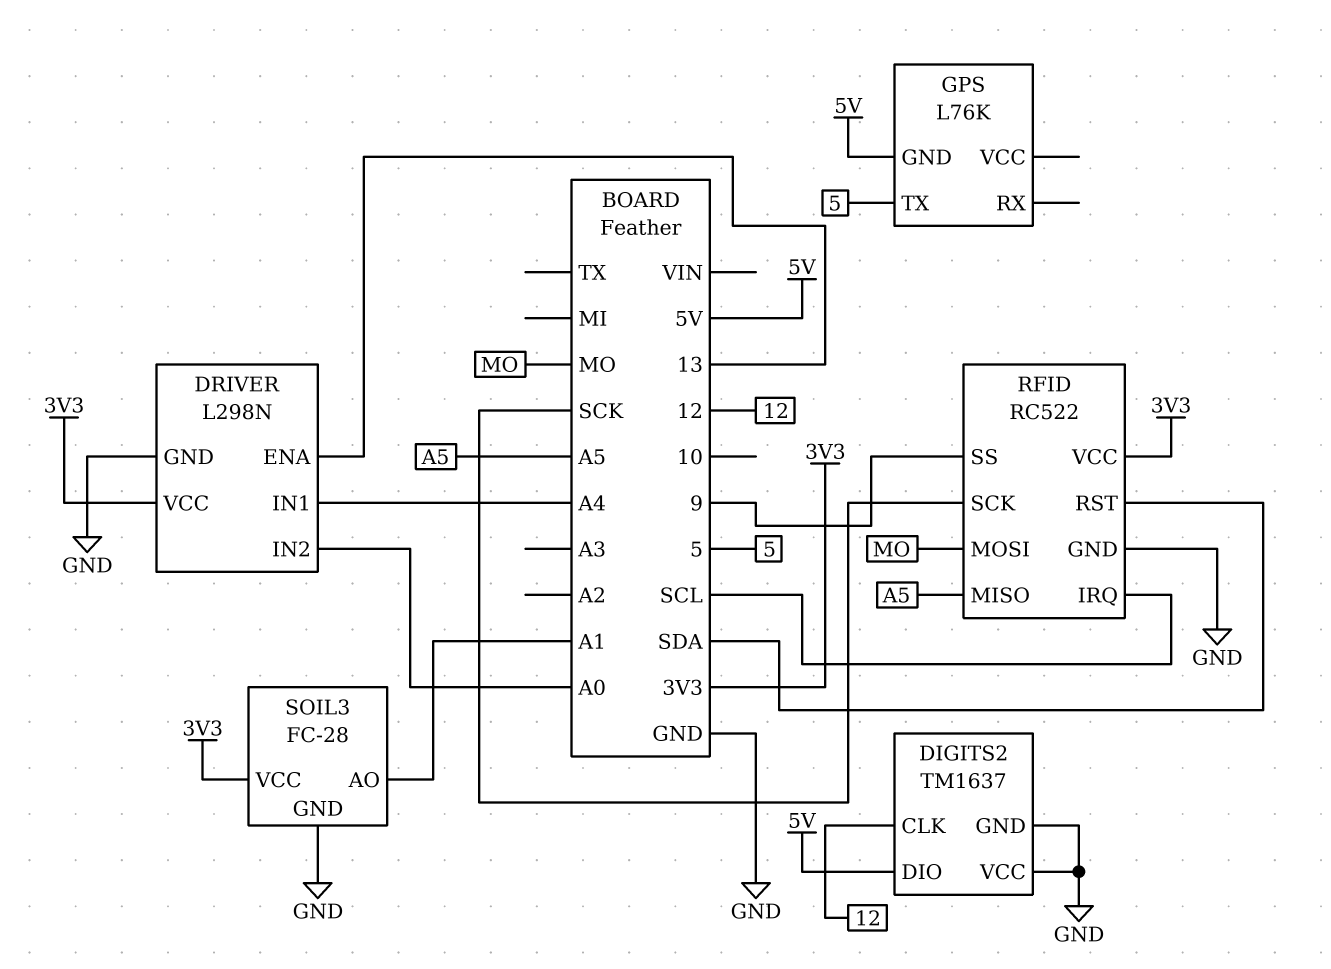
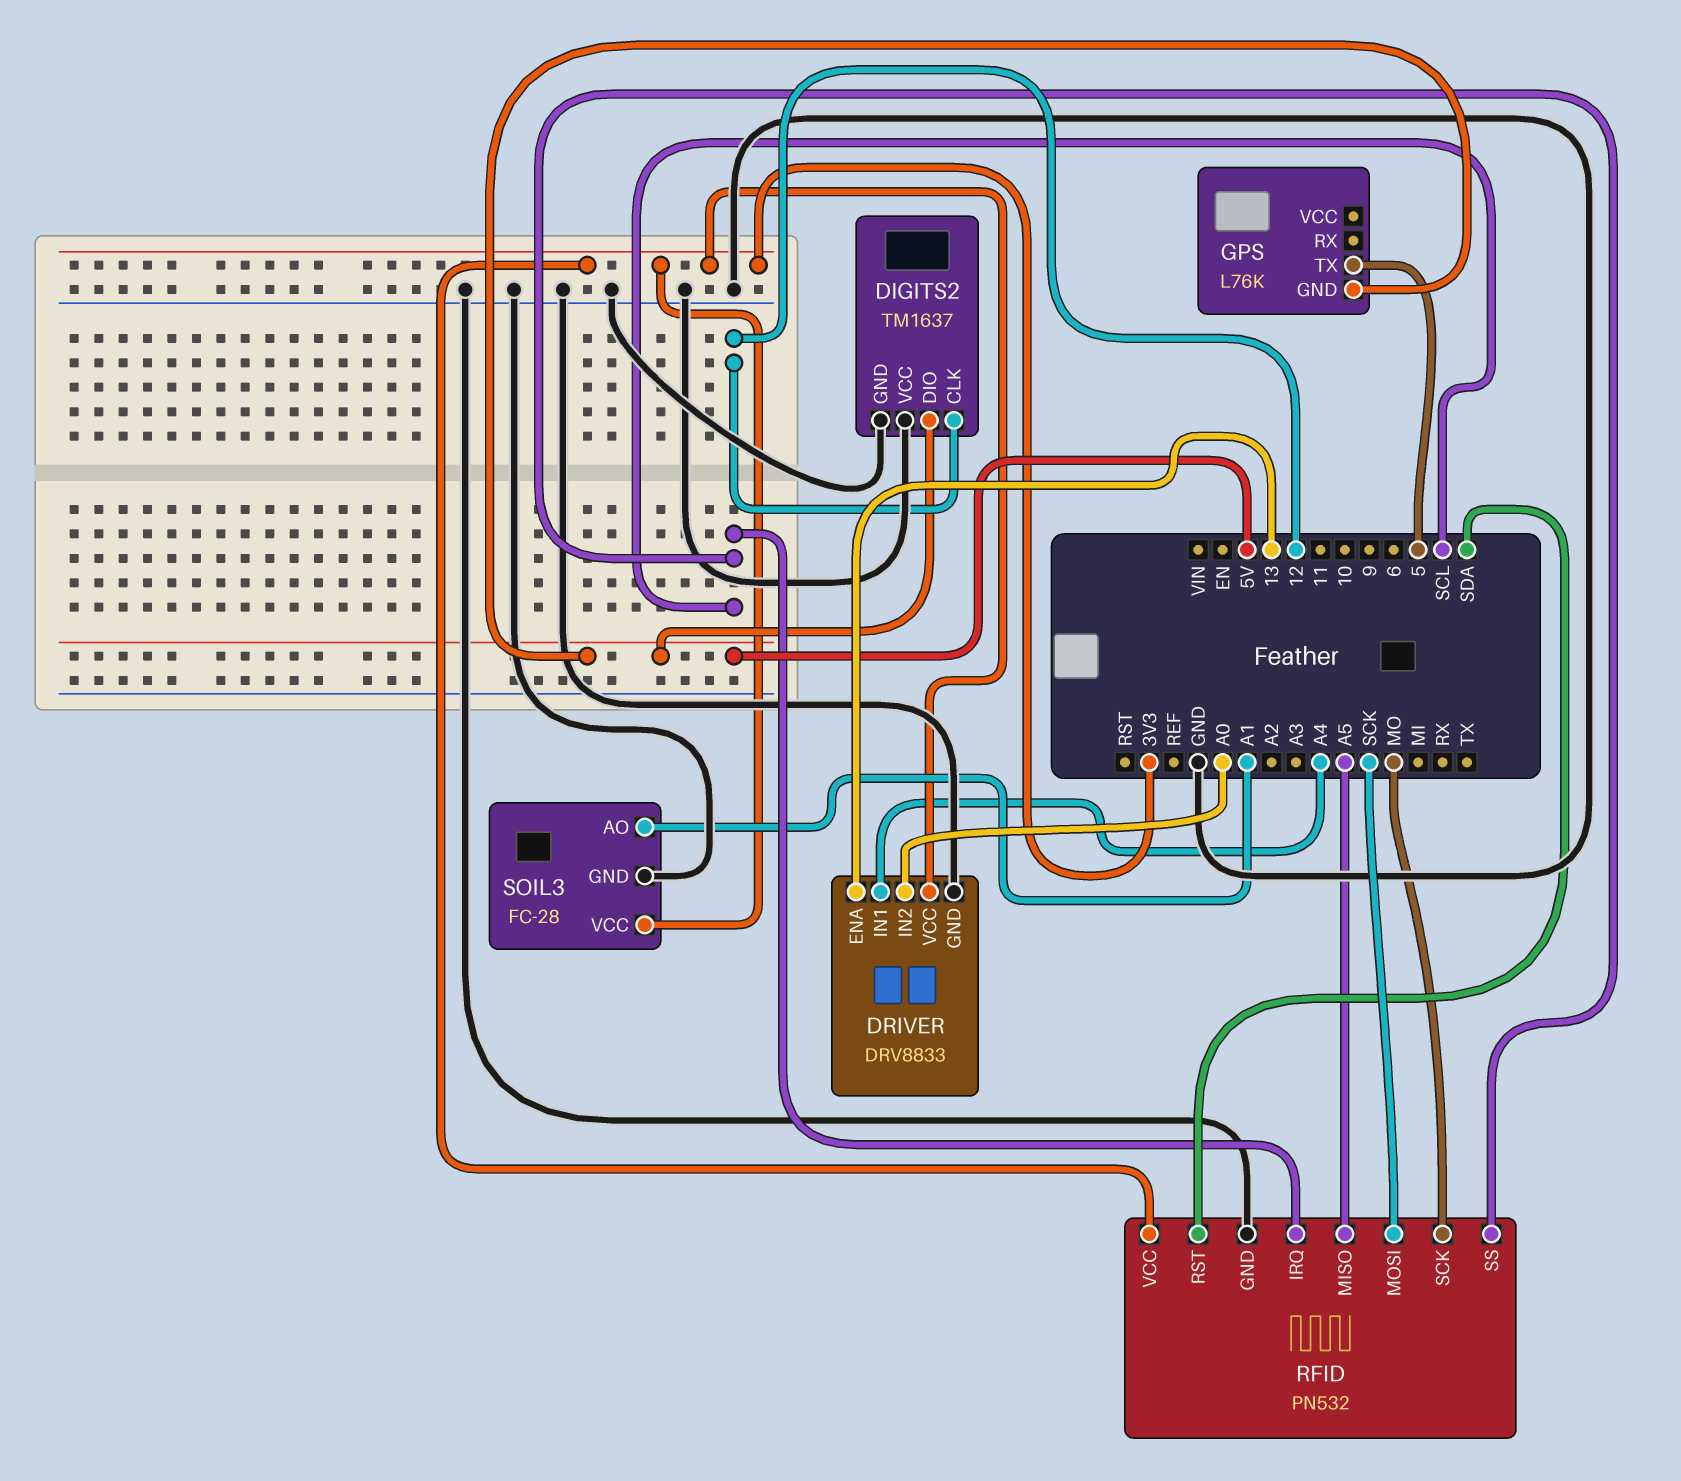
DRIVER: L298N -> DRV8833
RFID: RC522 -> PN532
RFID pin MOSI: MO -> SCK
RFID pin SCK: SCK -> MO
RFID pin SS: 9 -> SCL

